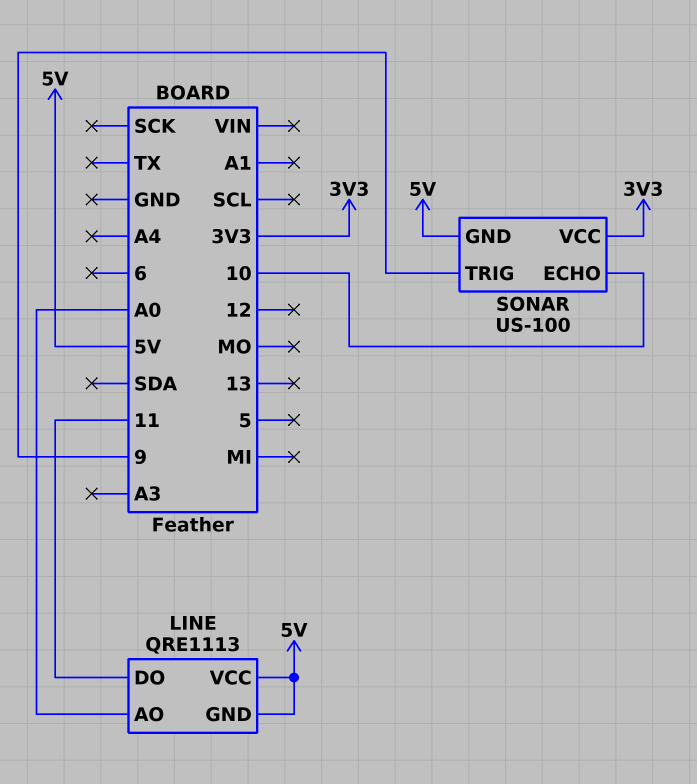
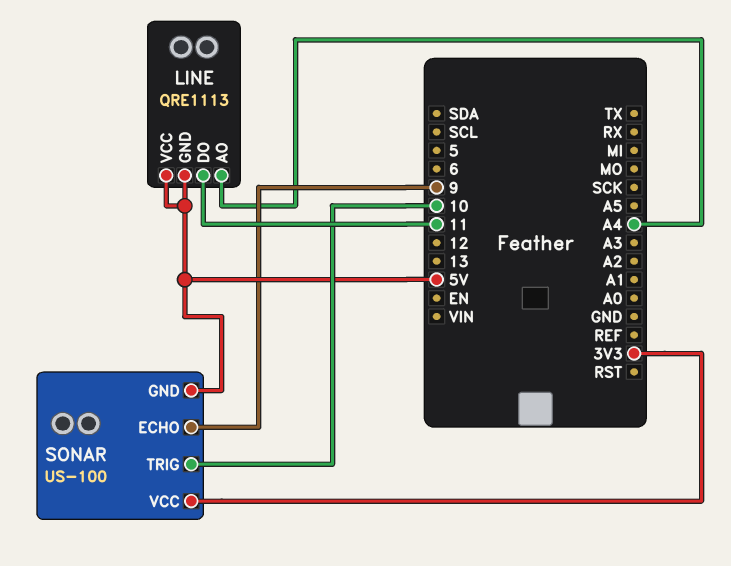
LINE pin AO: A0 -> A4
SONAR pin ECHO: 10 -> 9
SONAR pin TRIG: 9 -> 10

